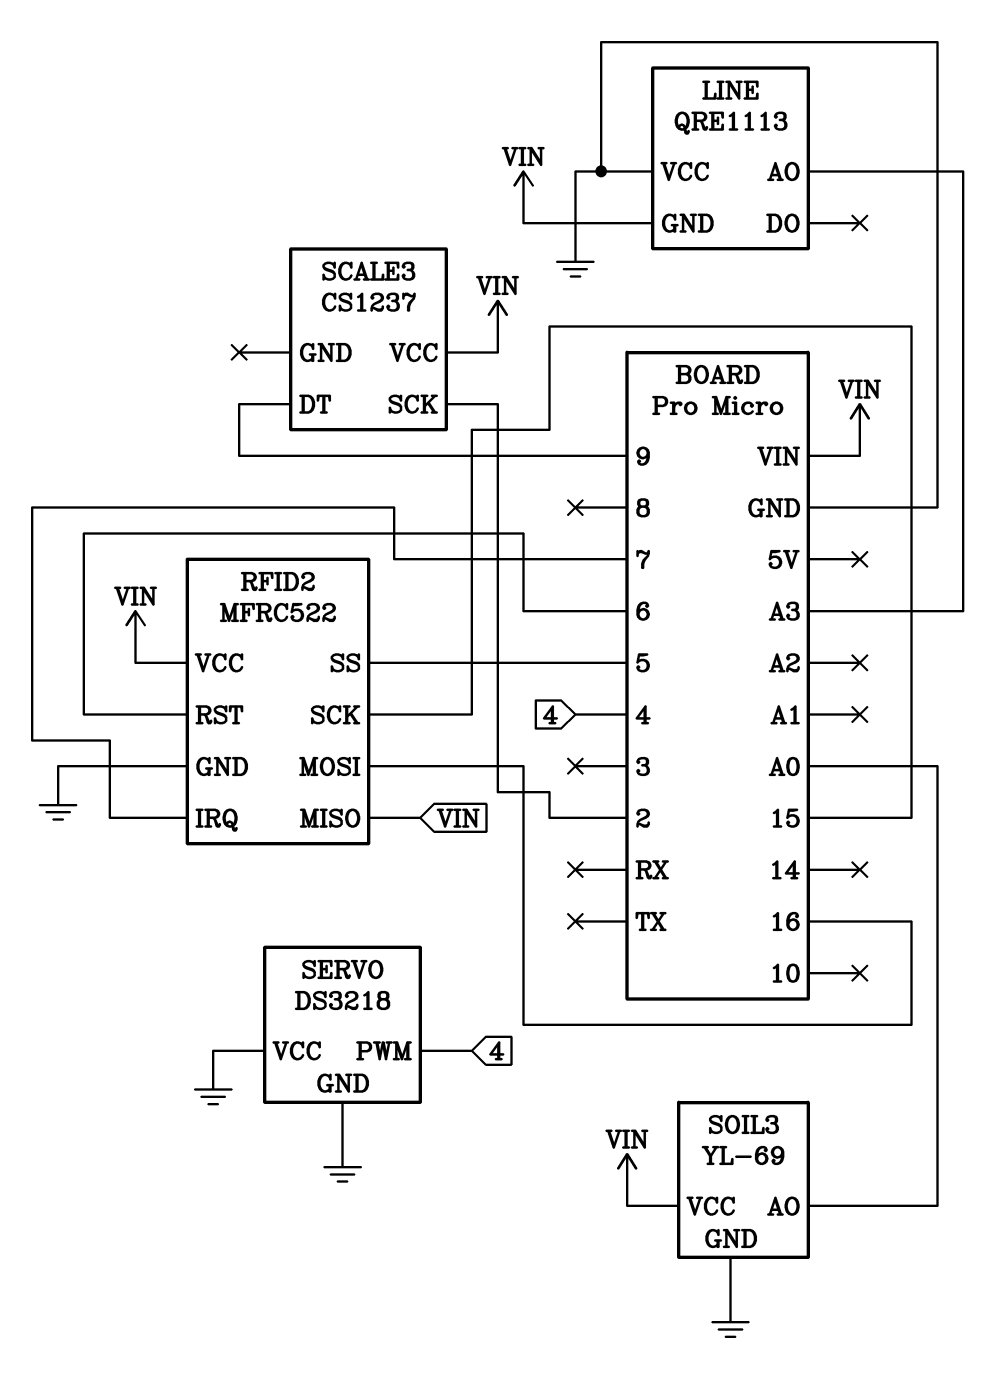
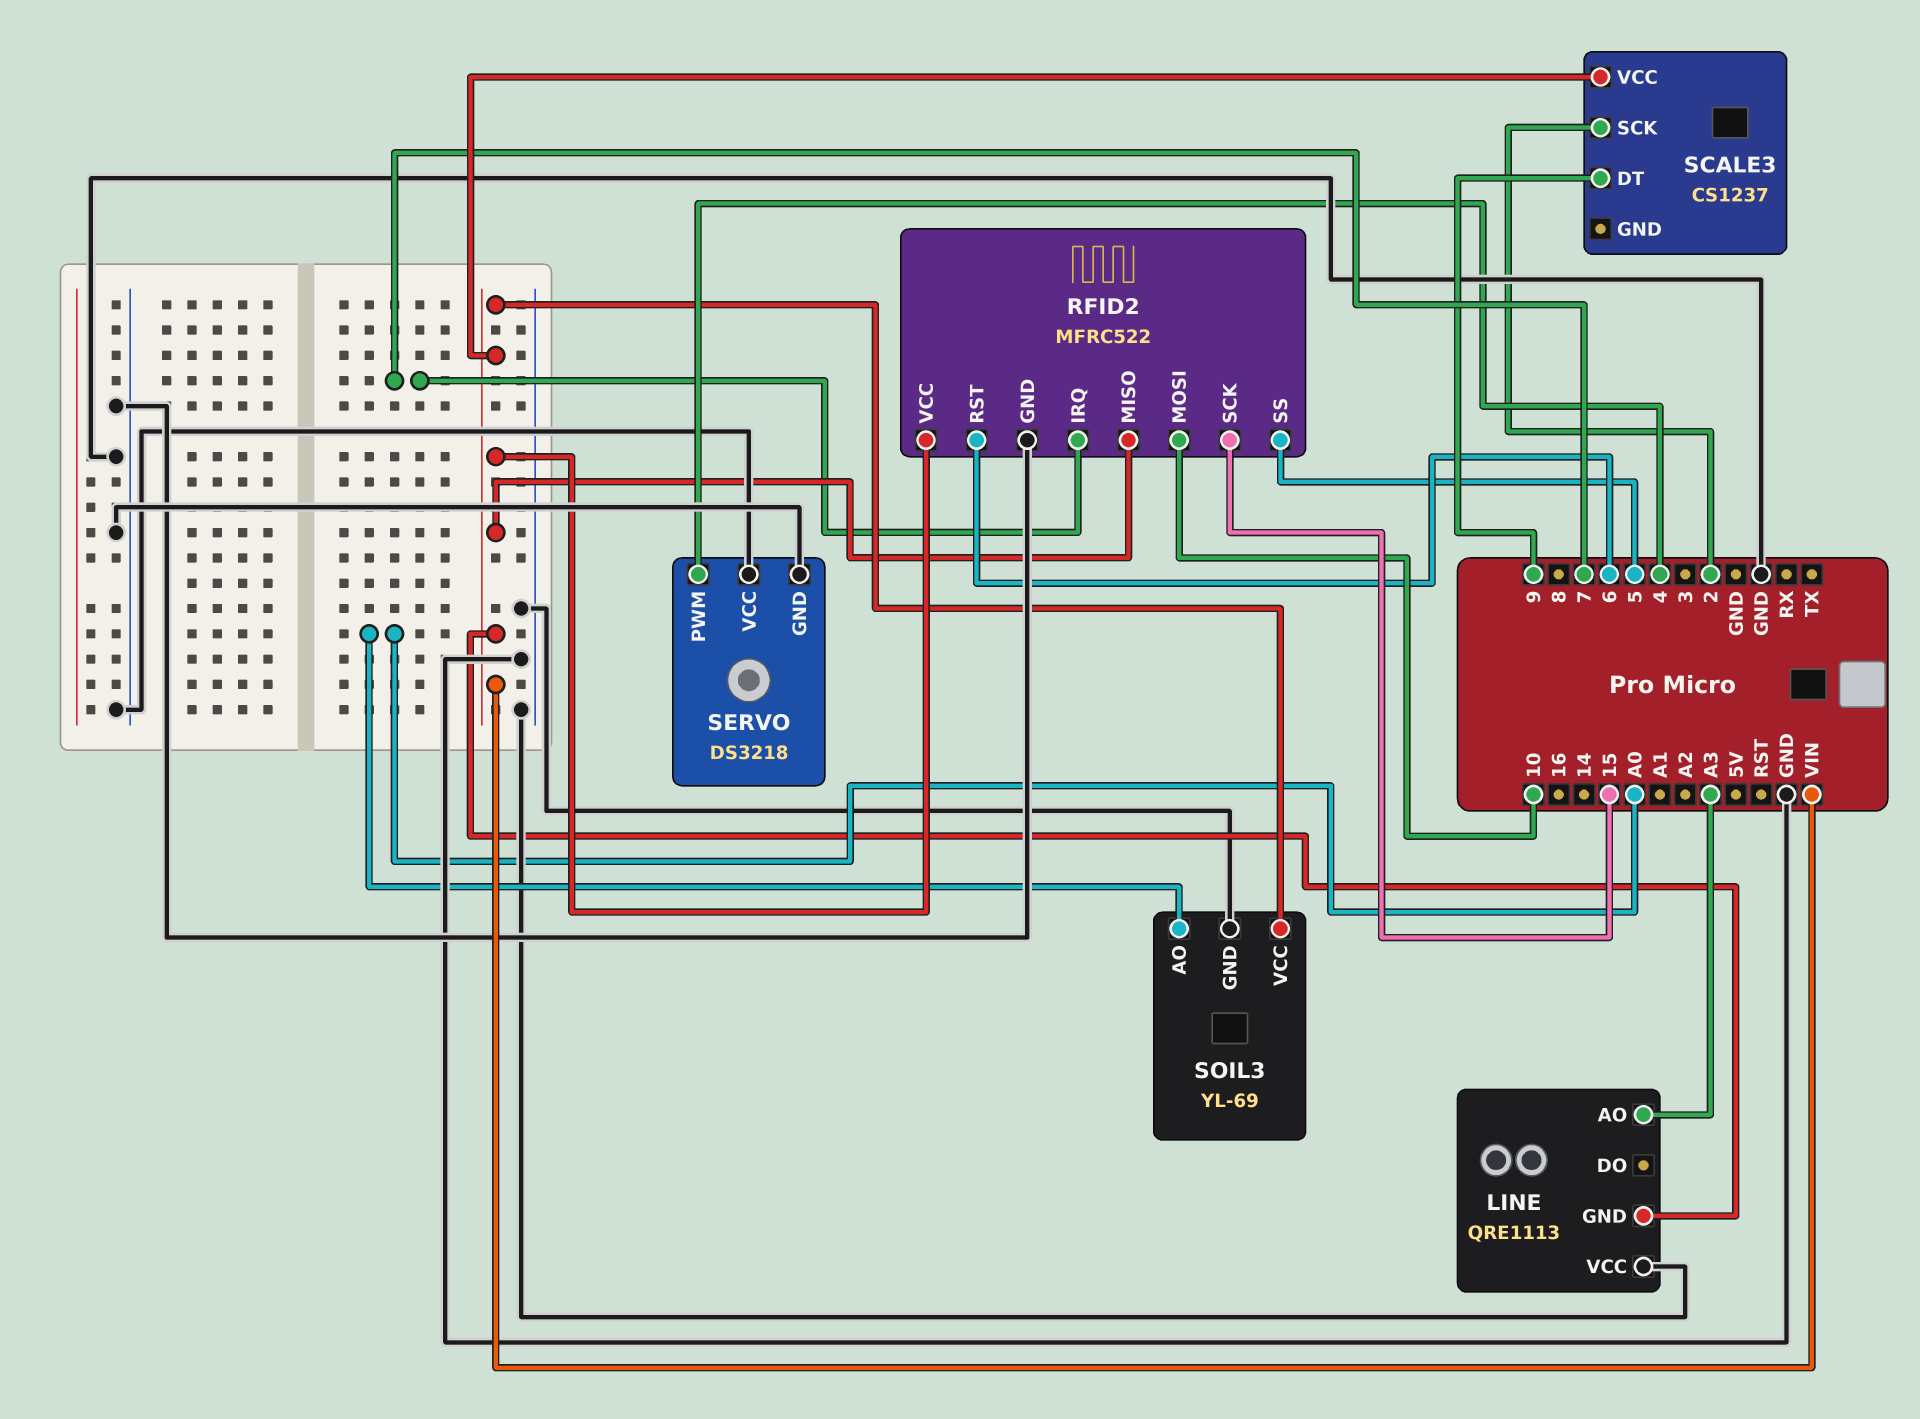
RFID2 pin MOSI: 16 -> 10

